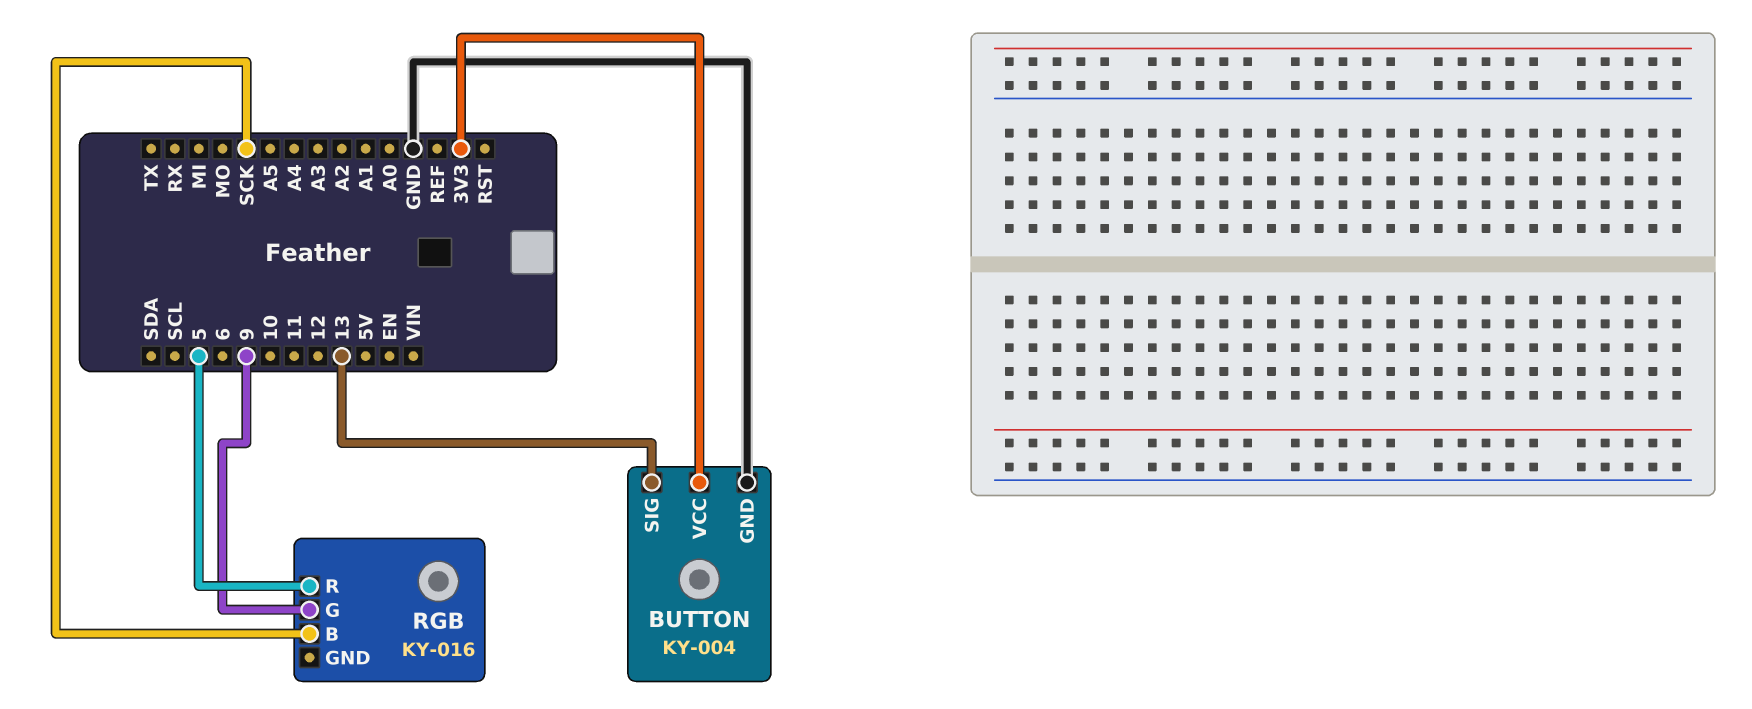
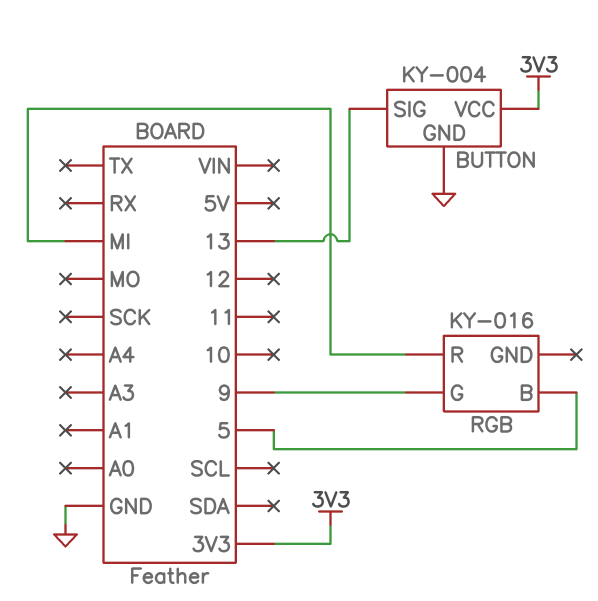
RGB pin B: SCK -> 5
RGB pin R: 5 -> MI

